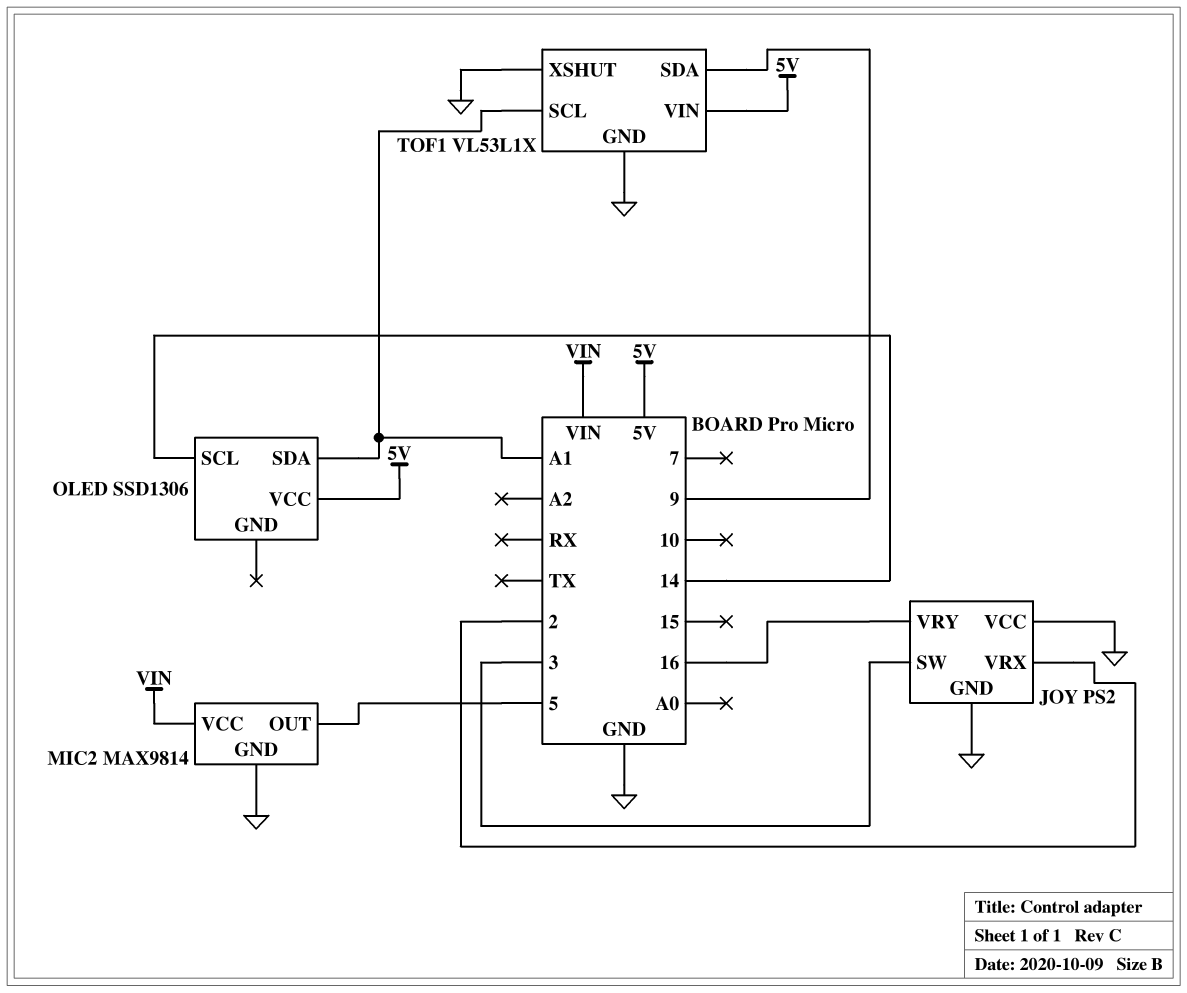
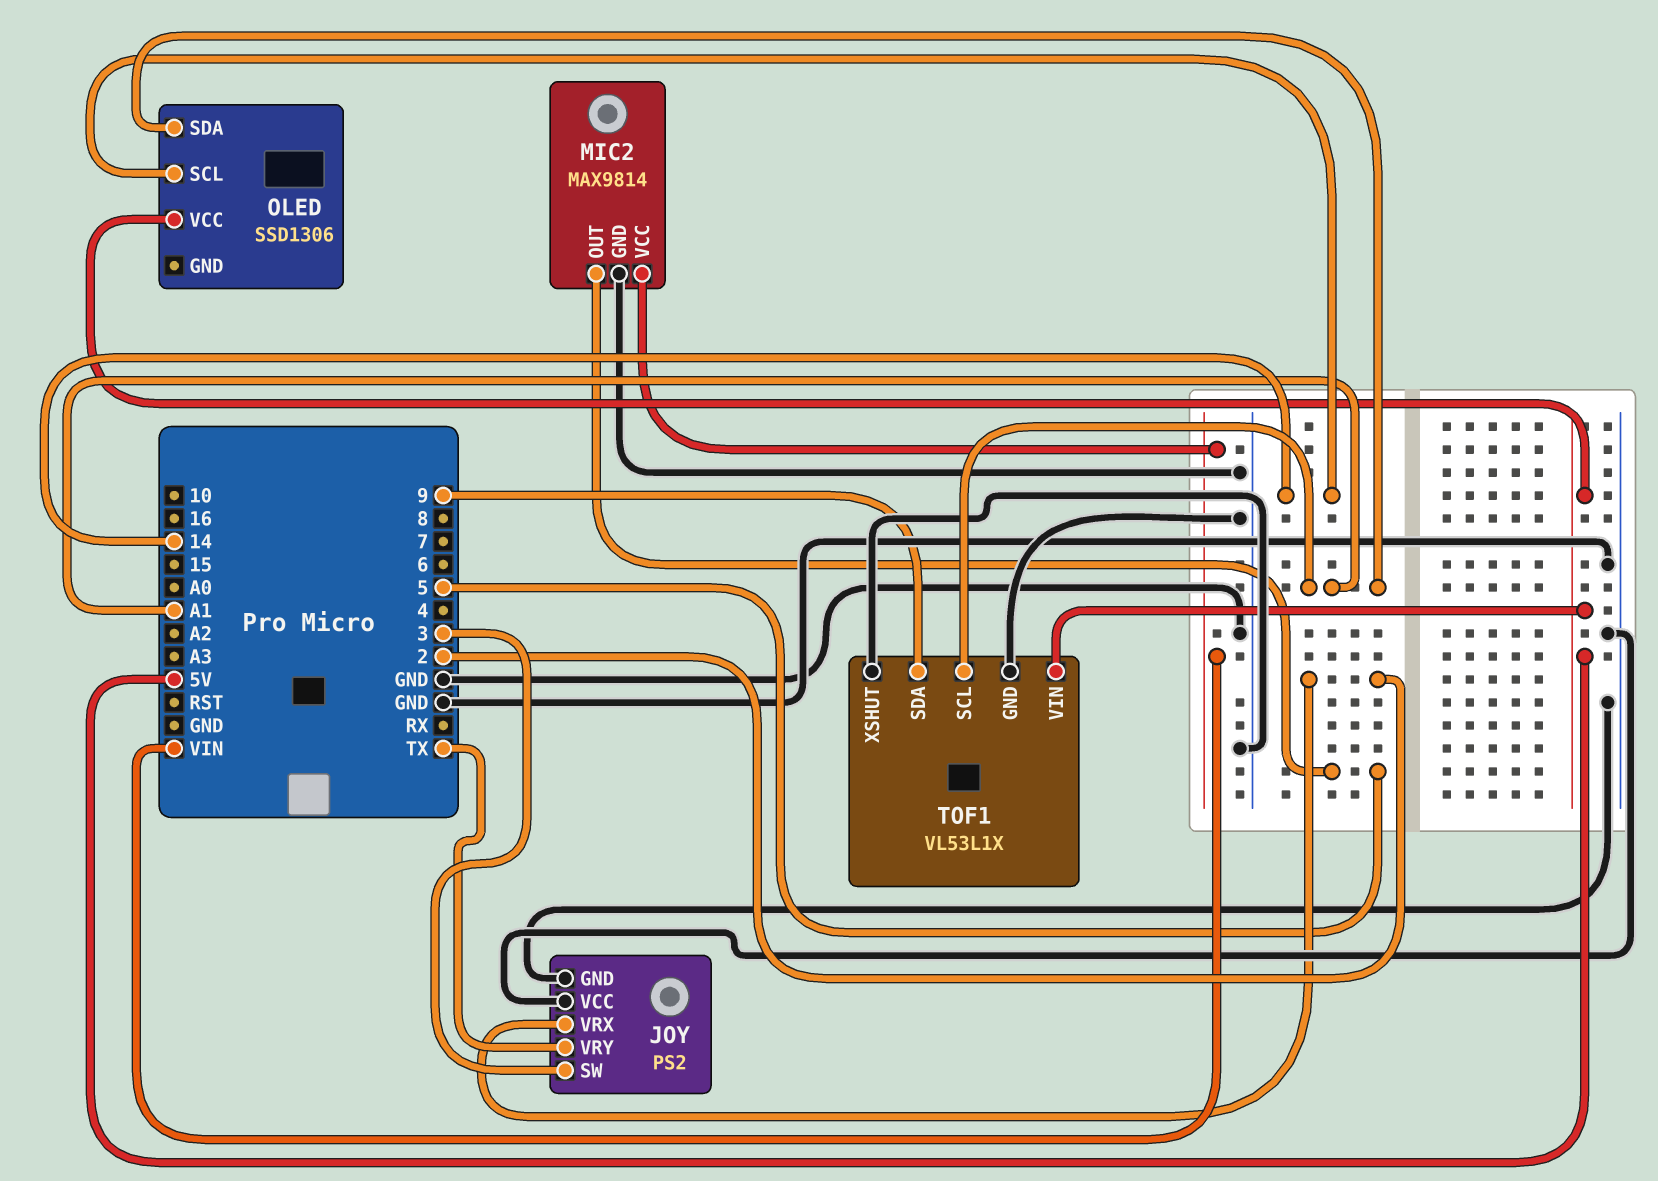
JOY pin VRY: 16 -> TX

